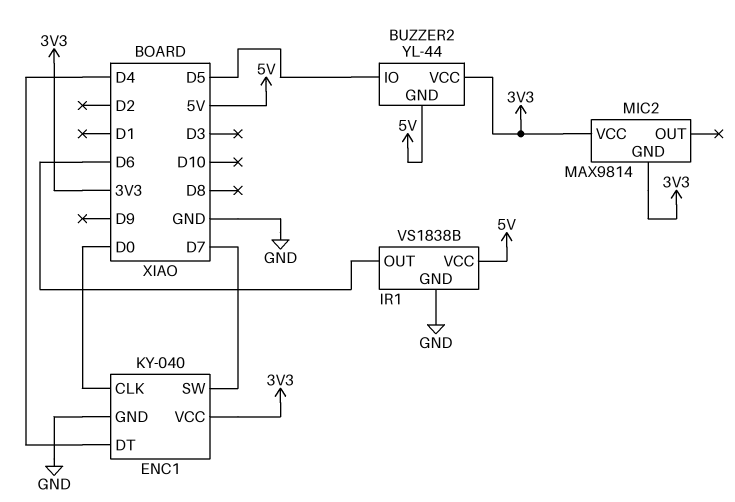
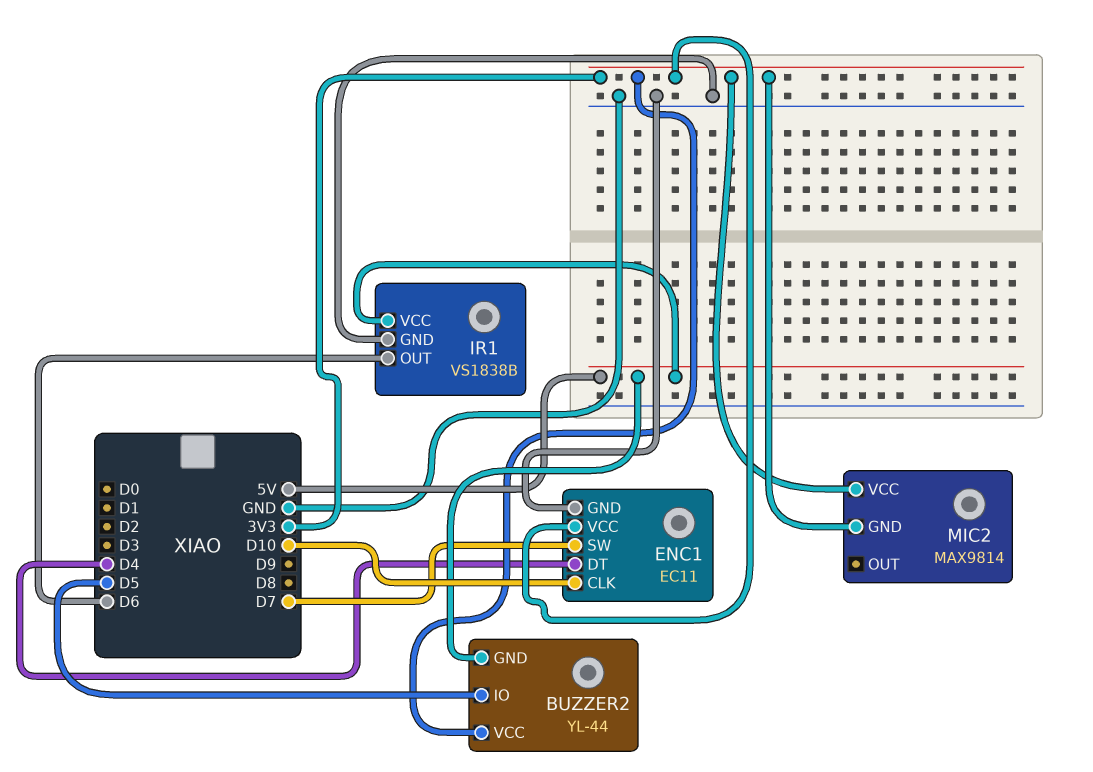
ENC1: KY-040 -> EC11
ENC1 pin CLK: D0 -> D10

